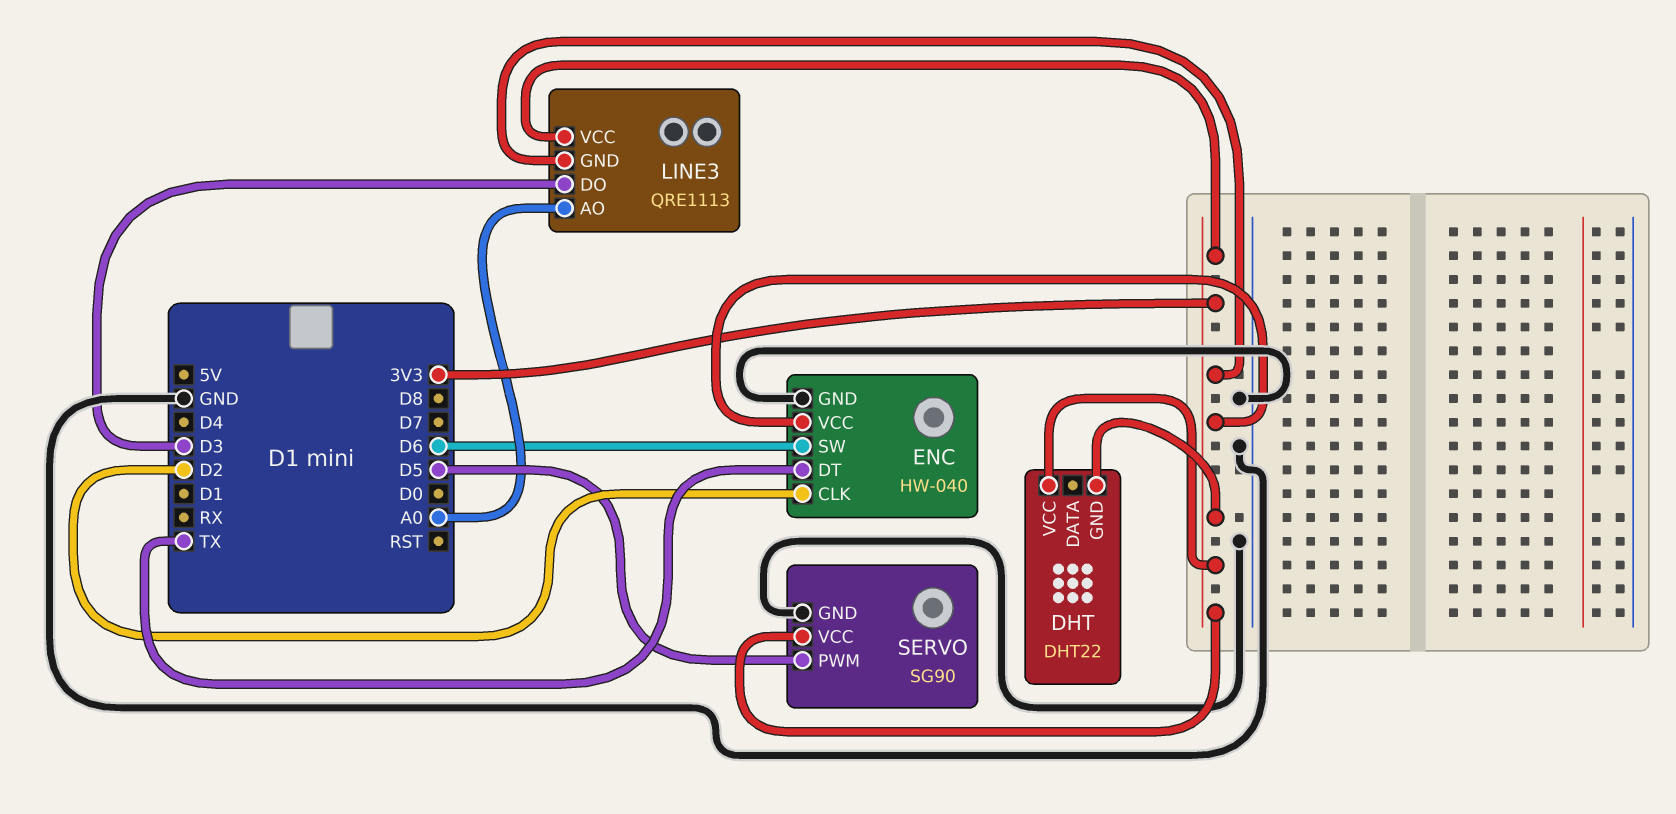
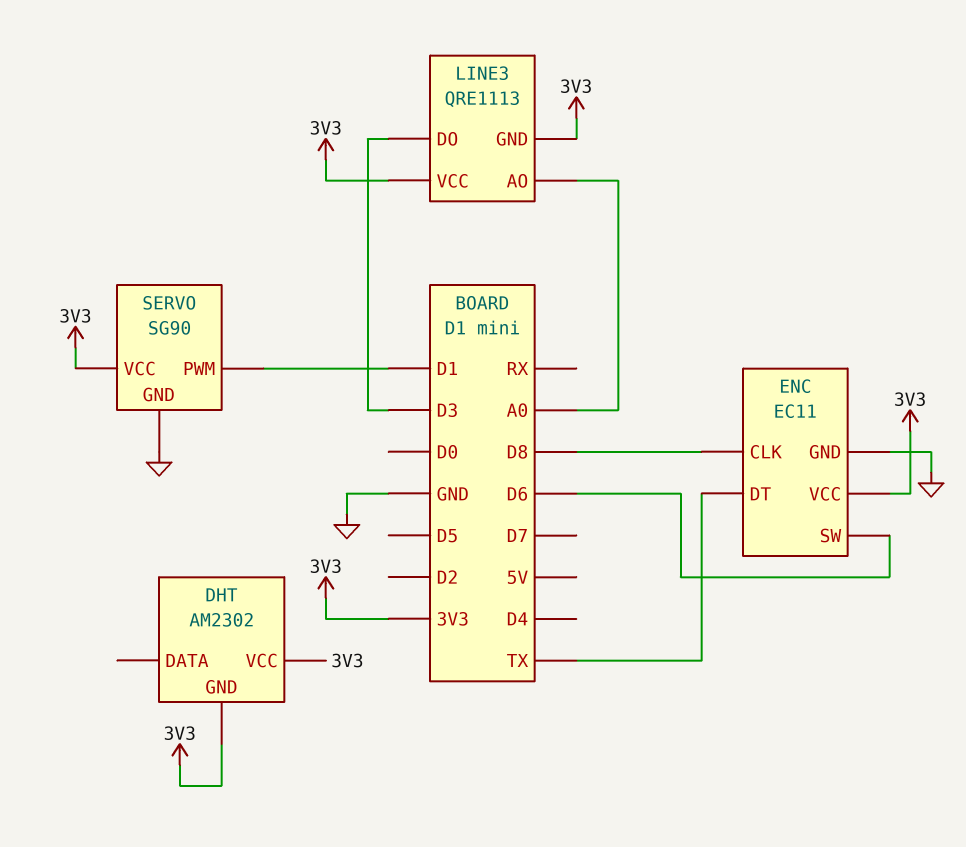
DHT: DHT22 -> AM2302
ENC: HW-040 -> EC11
ENC pin CLK: D2 -> D8
SERVO pin PWM: D5 -> D1

